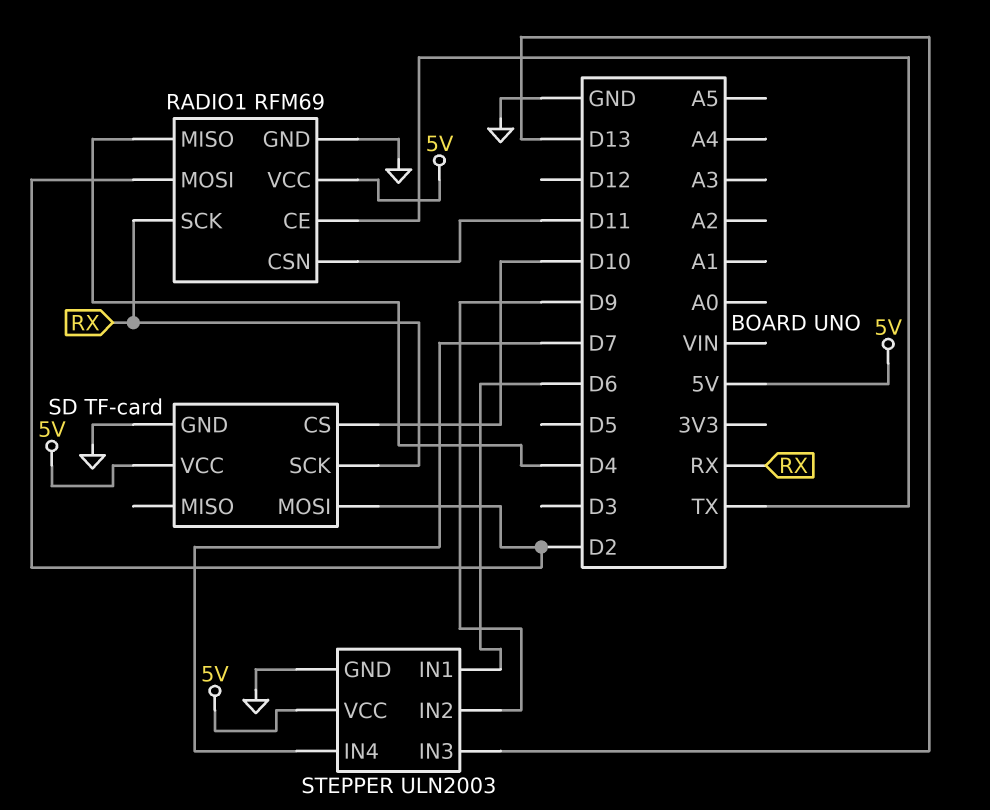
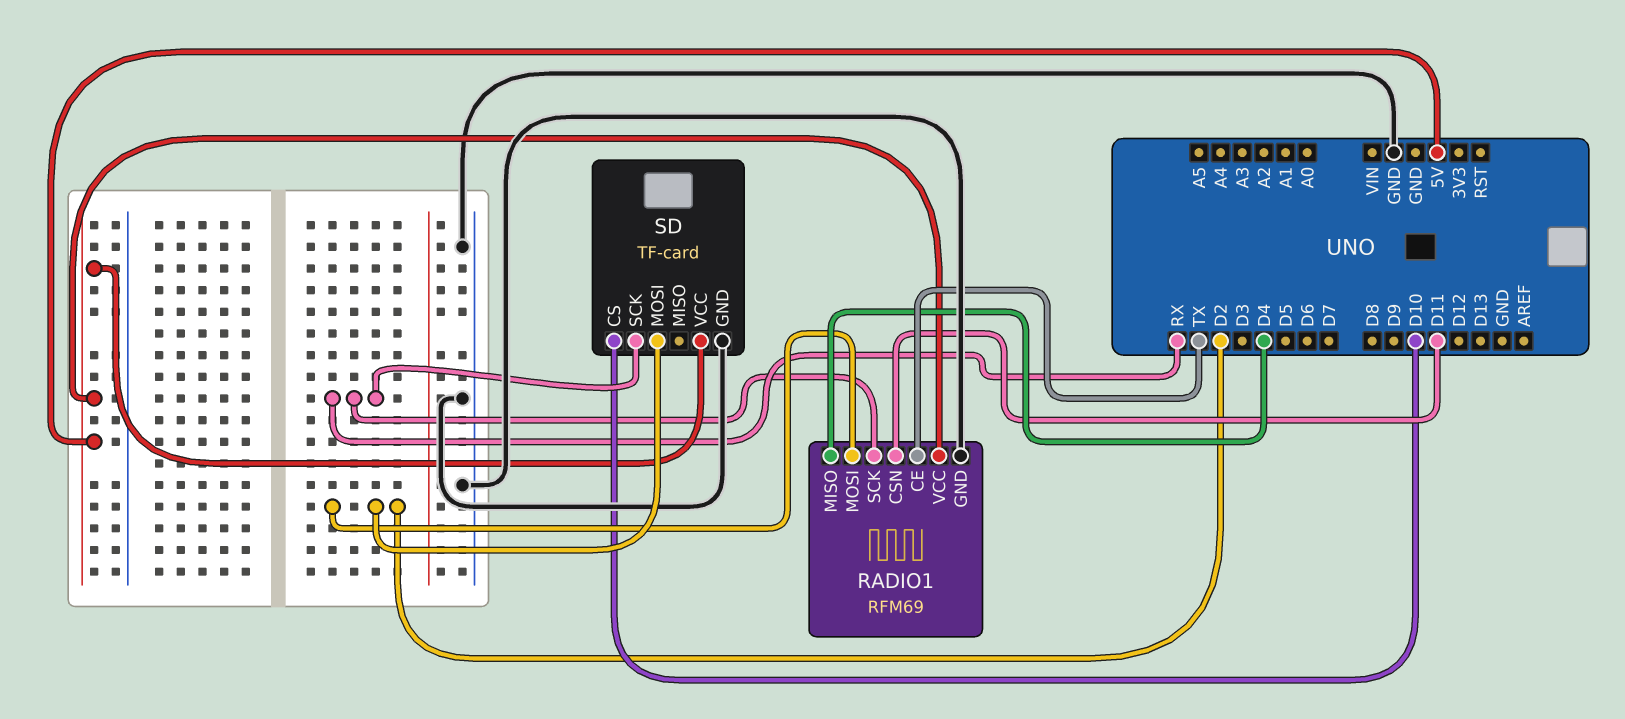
STEPPER: ULN2003 -> none
STEPPER pin GND: GND -> none
STEPPER pin IN1: D6 -> none
STEPPER pin IN2: D9 -> none
STEPPER pin IN3: D13 -> none
STEPPER pin IN4: D7 -> none
STEPPER pin VCC: 5V -> none

